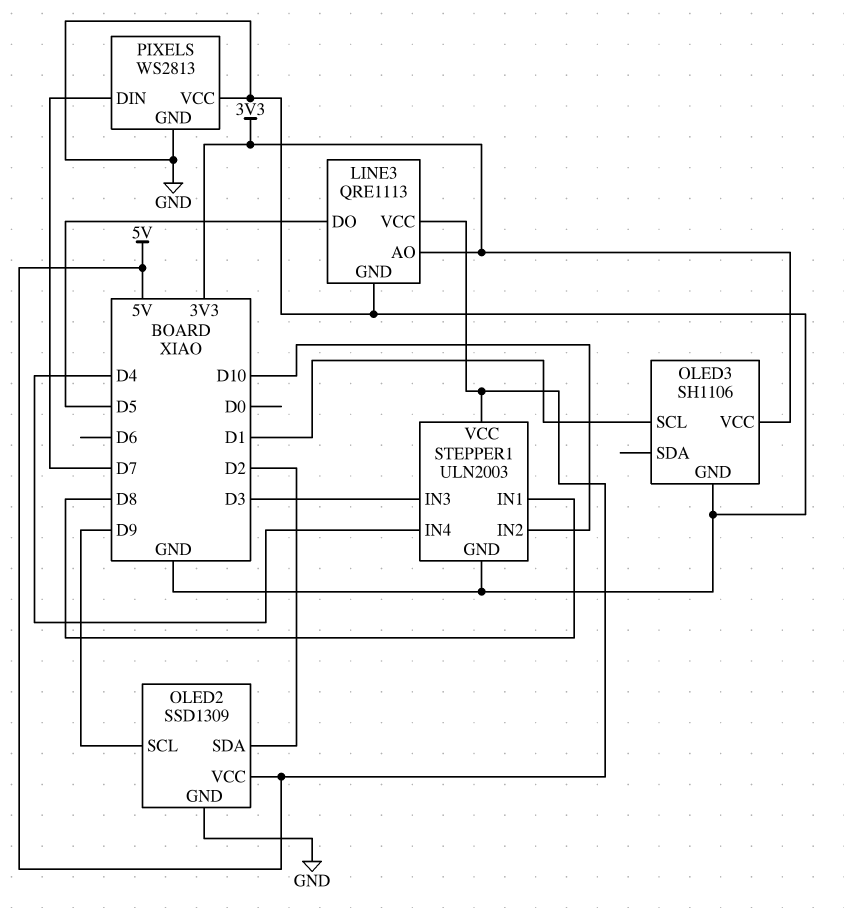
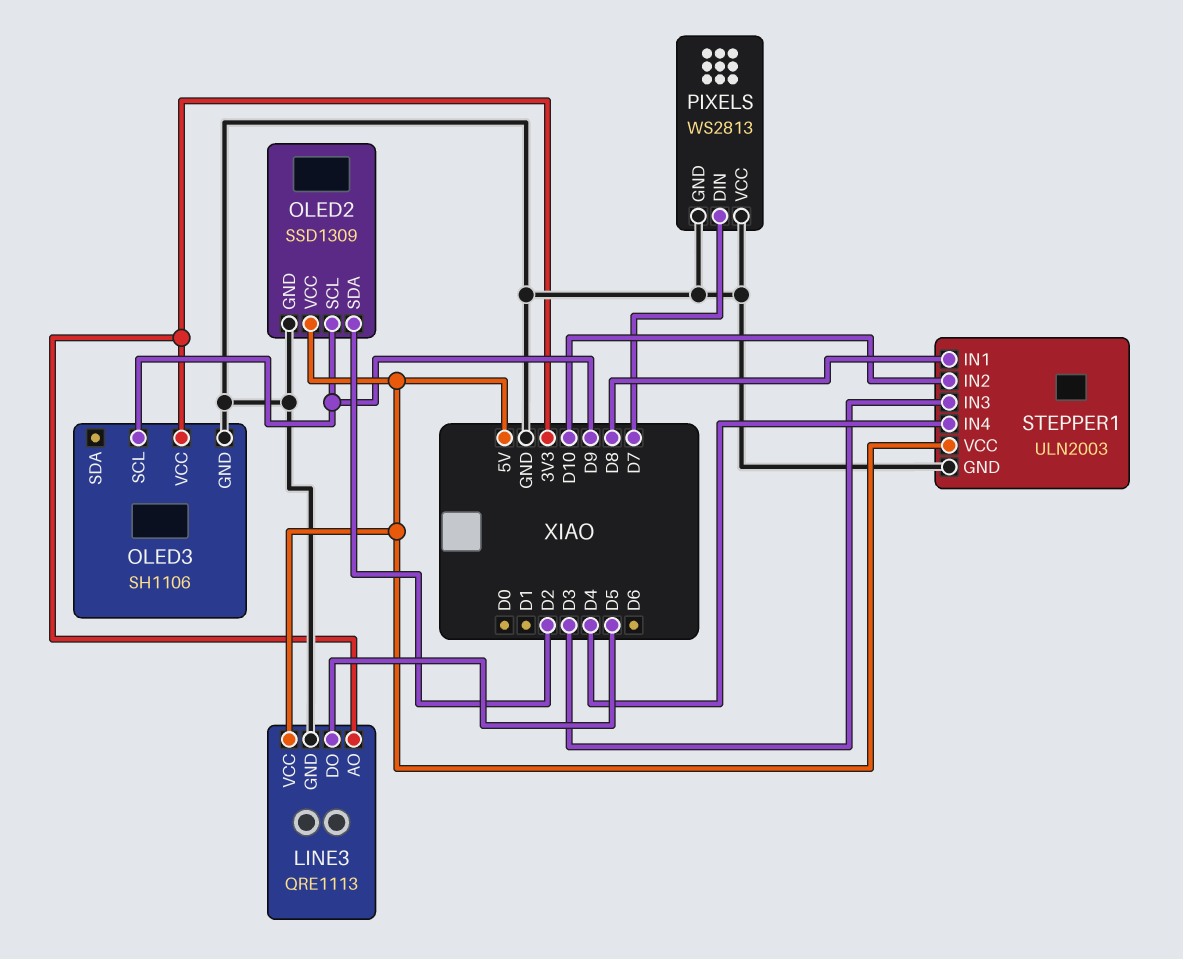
OLED3 pin SCL: D1 -> D9

